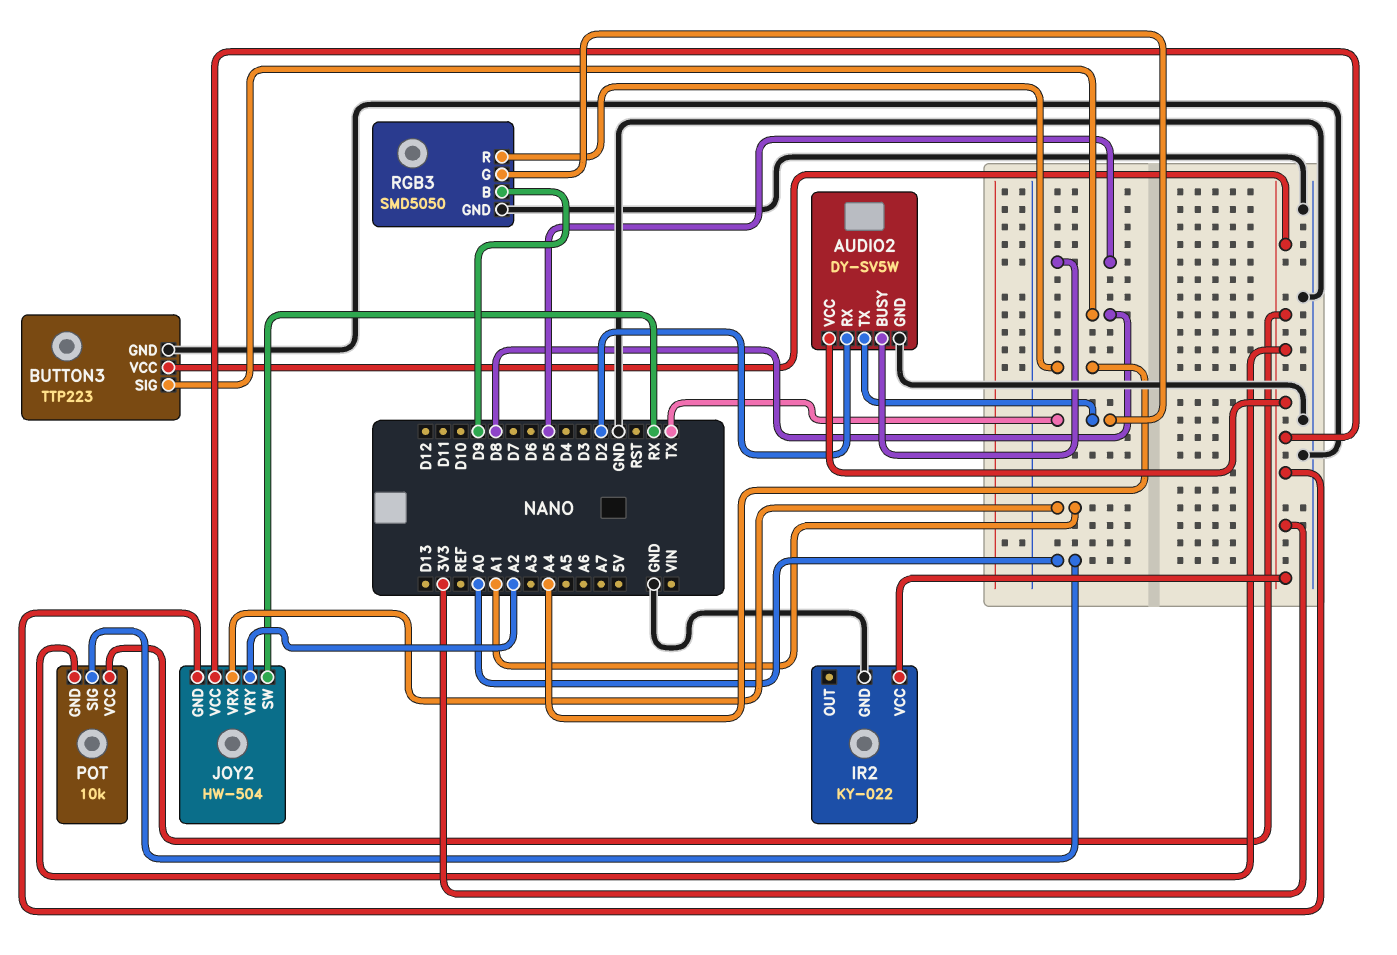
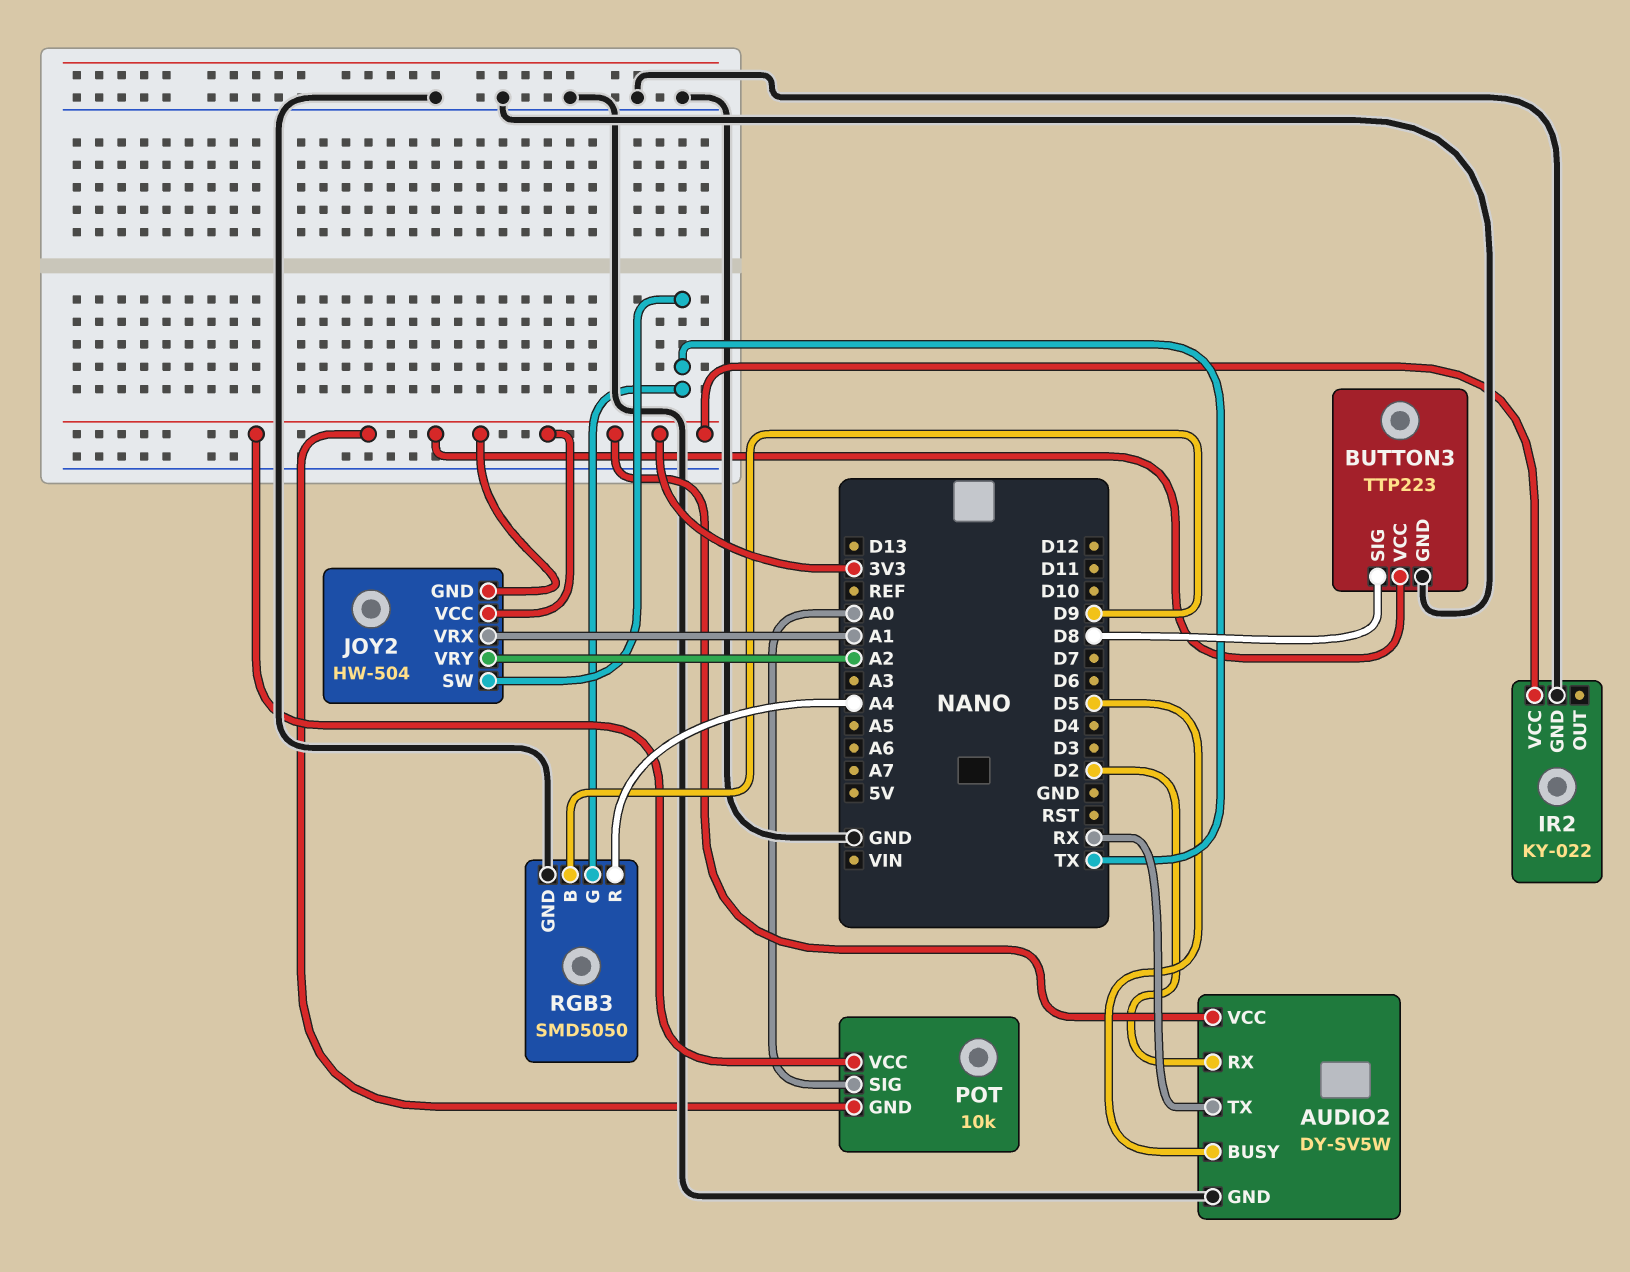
AUDIO2 pin TX: TX -> RX
JOY2 pin SW: RX -> TX

